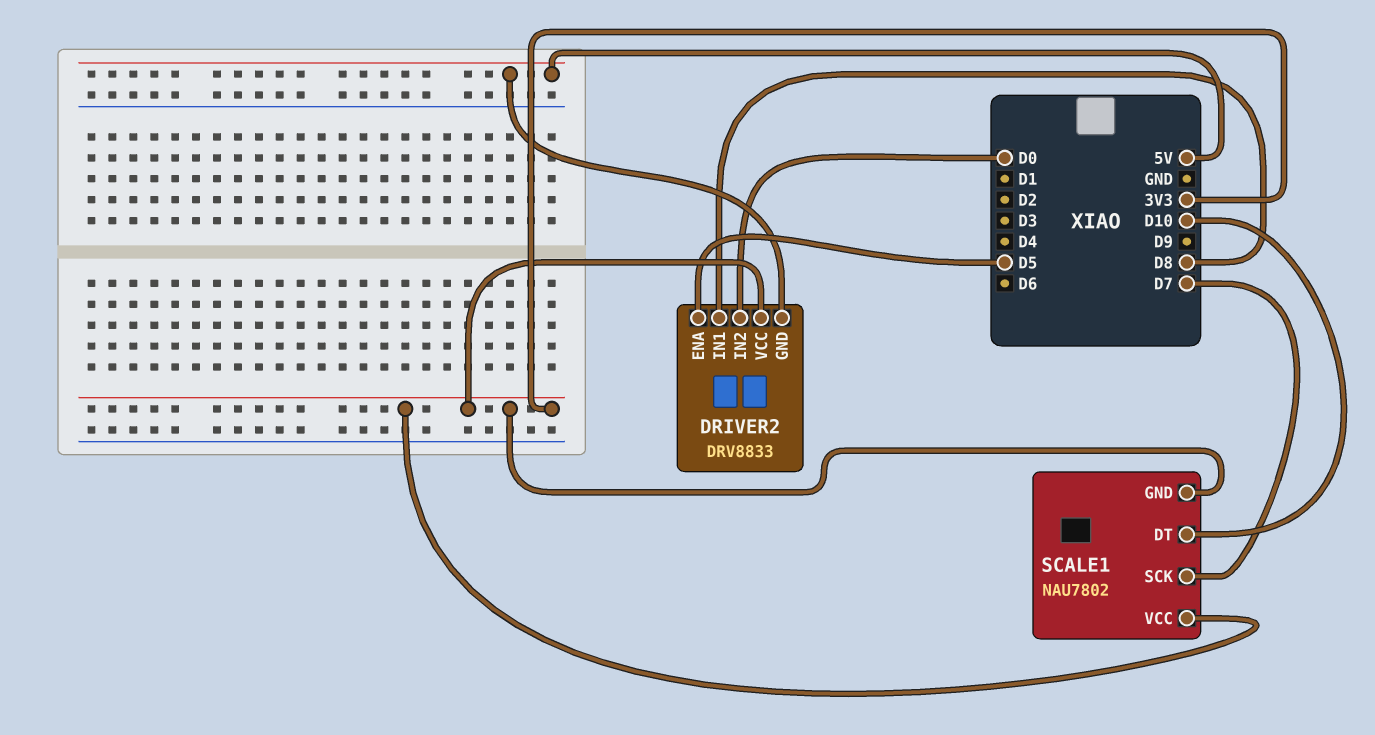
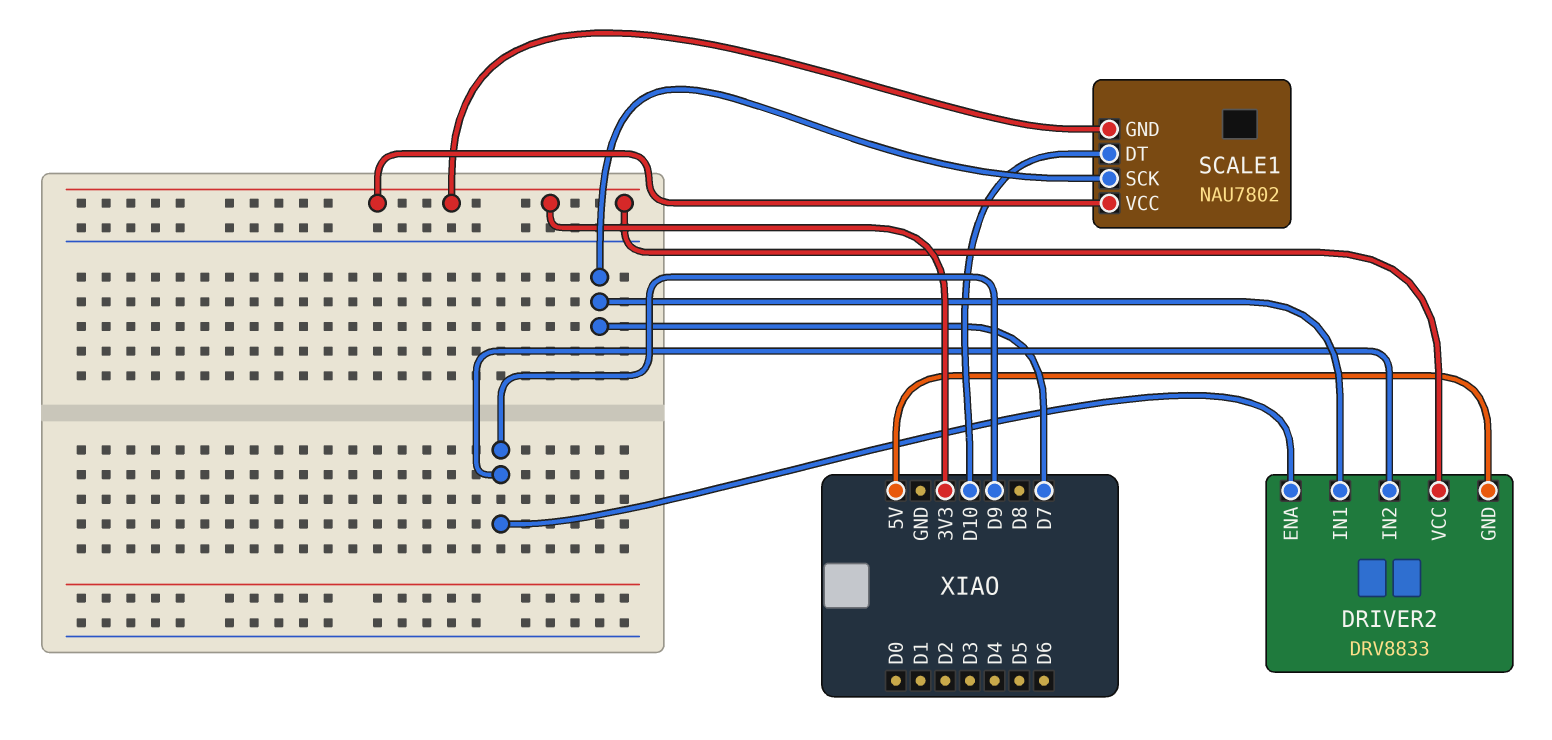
DRIVER2 pin ENA: D5 -> D9
DRIVER2 pin IN1: D8 -> D7
DRIVER2 pin IN2: D0 -> D9

